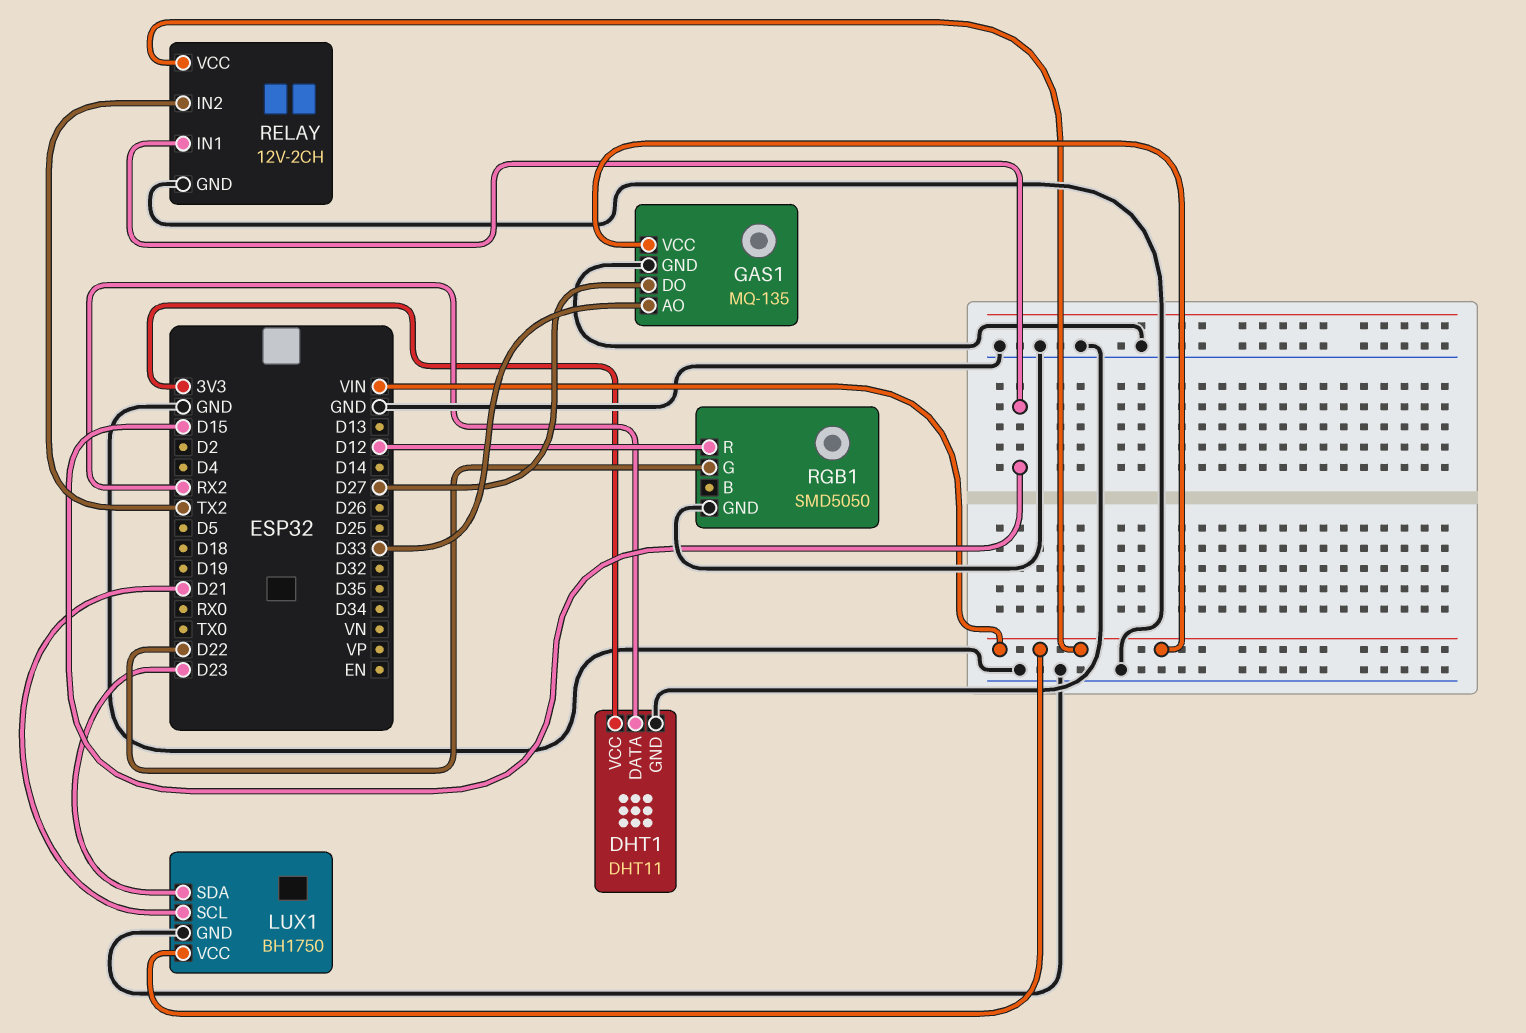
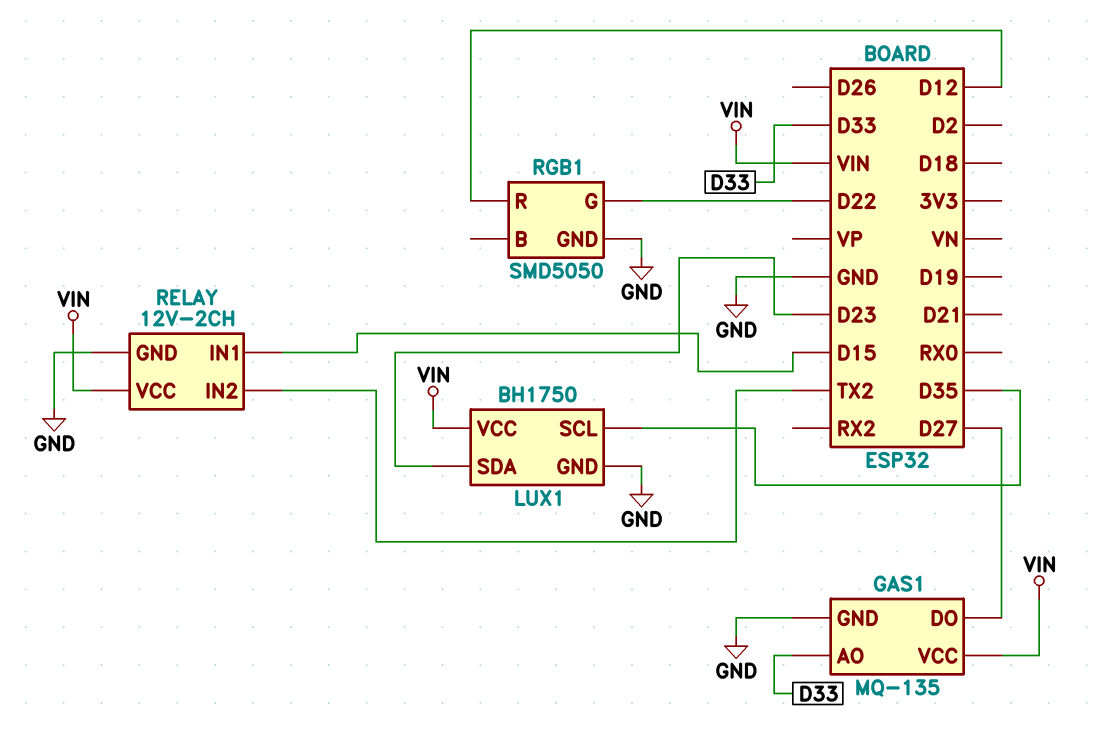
DHT1: DHT11 -> none
DHT1 pin DATA: RX2 -> none
DHT1 pin GND: GND -> none
DHT1 pin VCC: 3V3 -> none
LUX1 pin SCL: D21 -> D35

